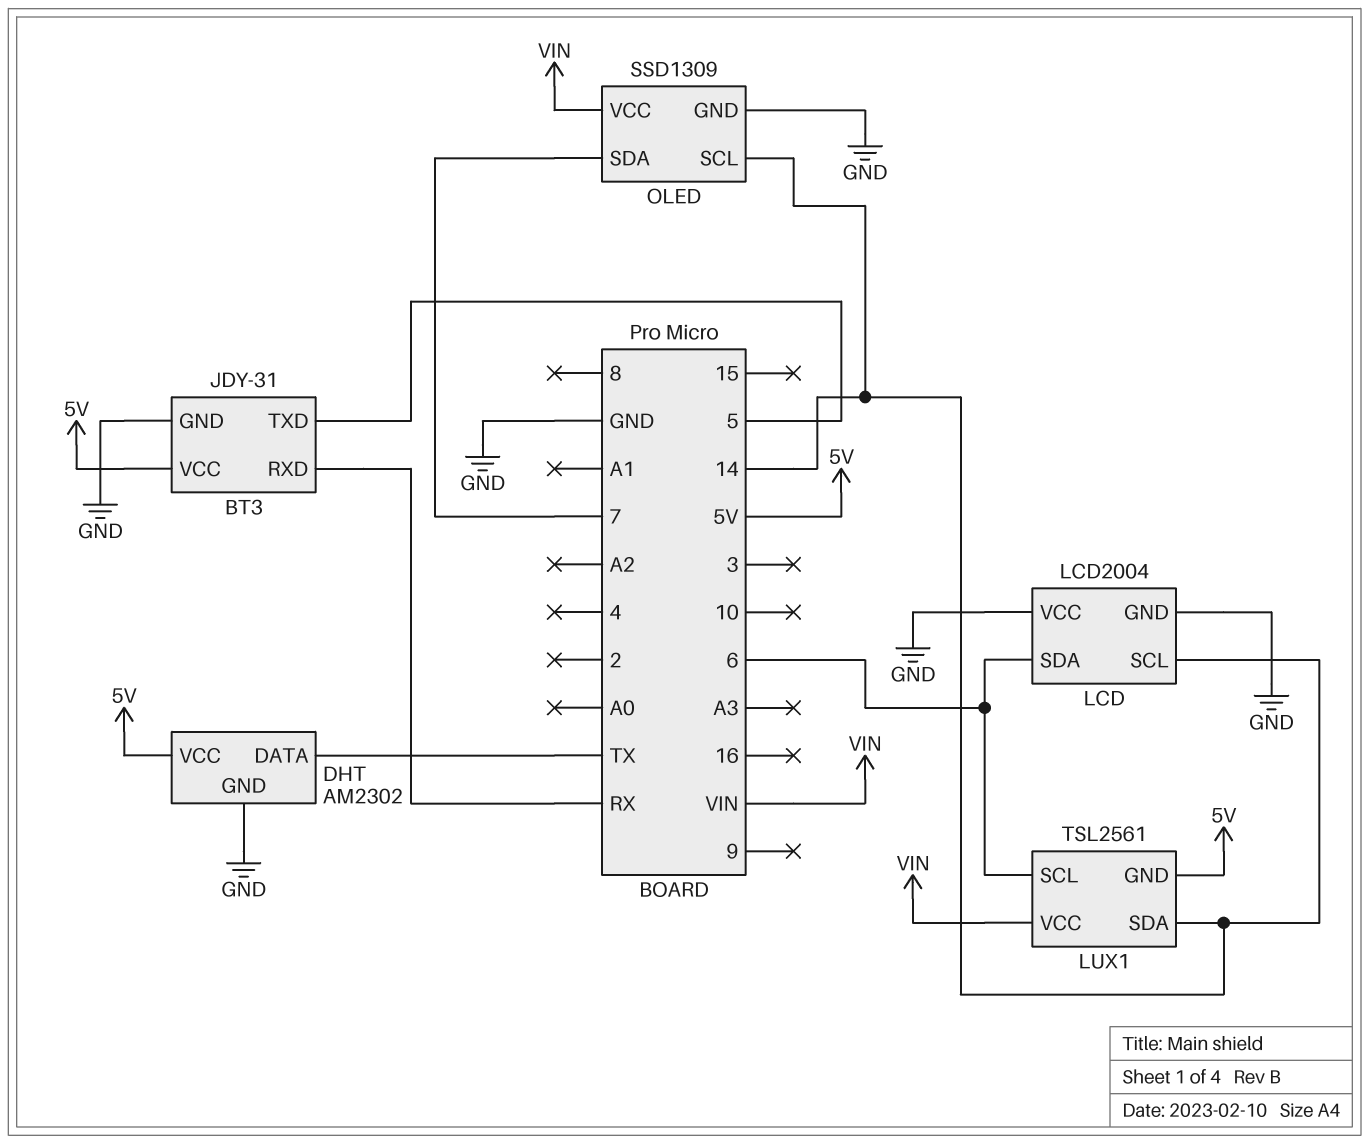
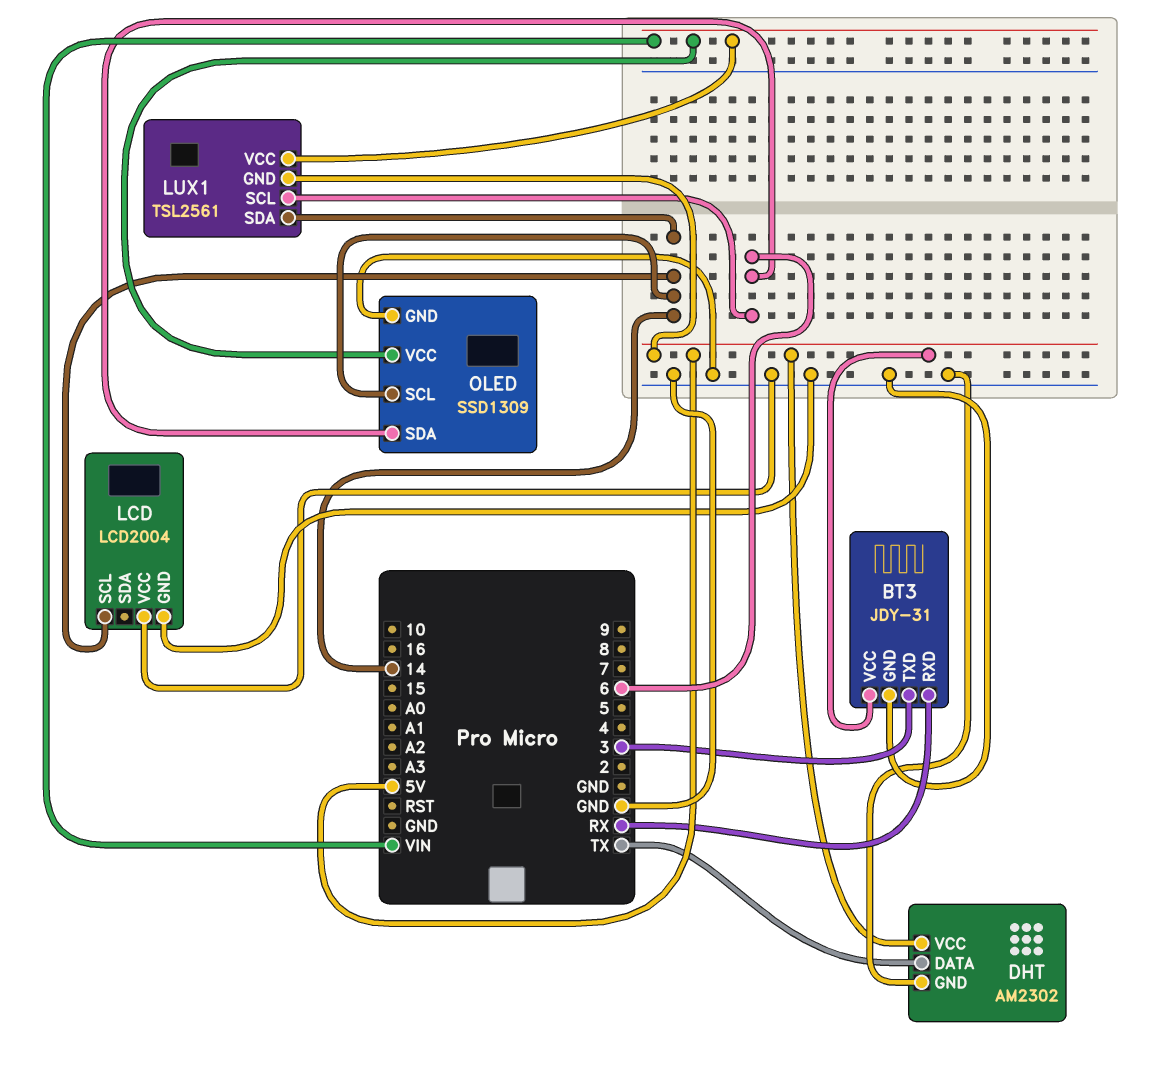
BT3 pin TXD: 5 -> 3
LCD pin SDA: 6 -> none
OLED pin SDA: 7 -> 6

